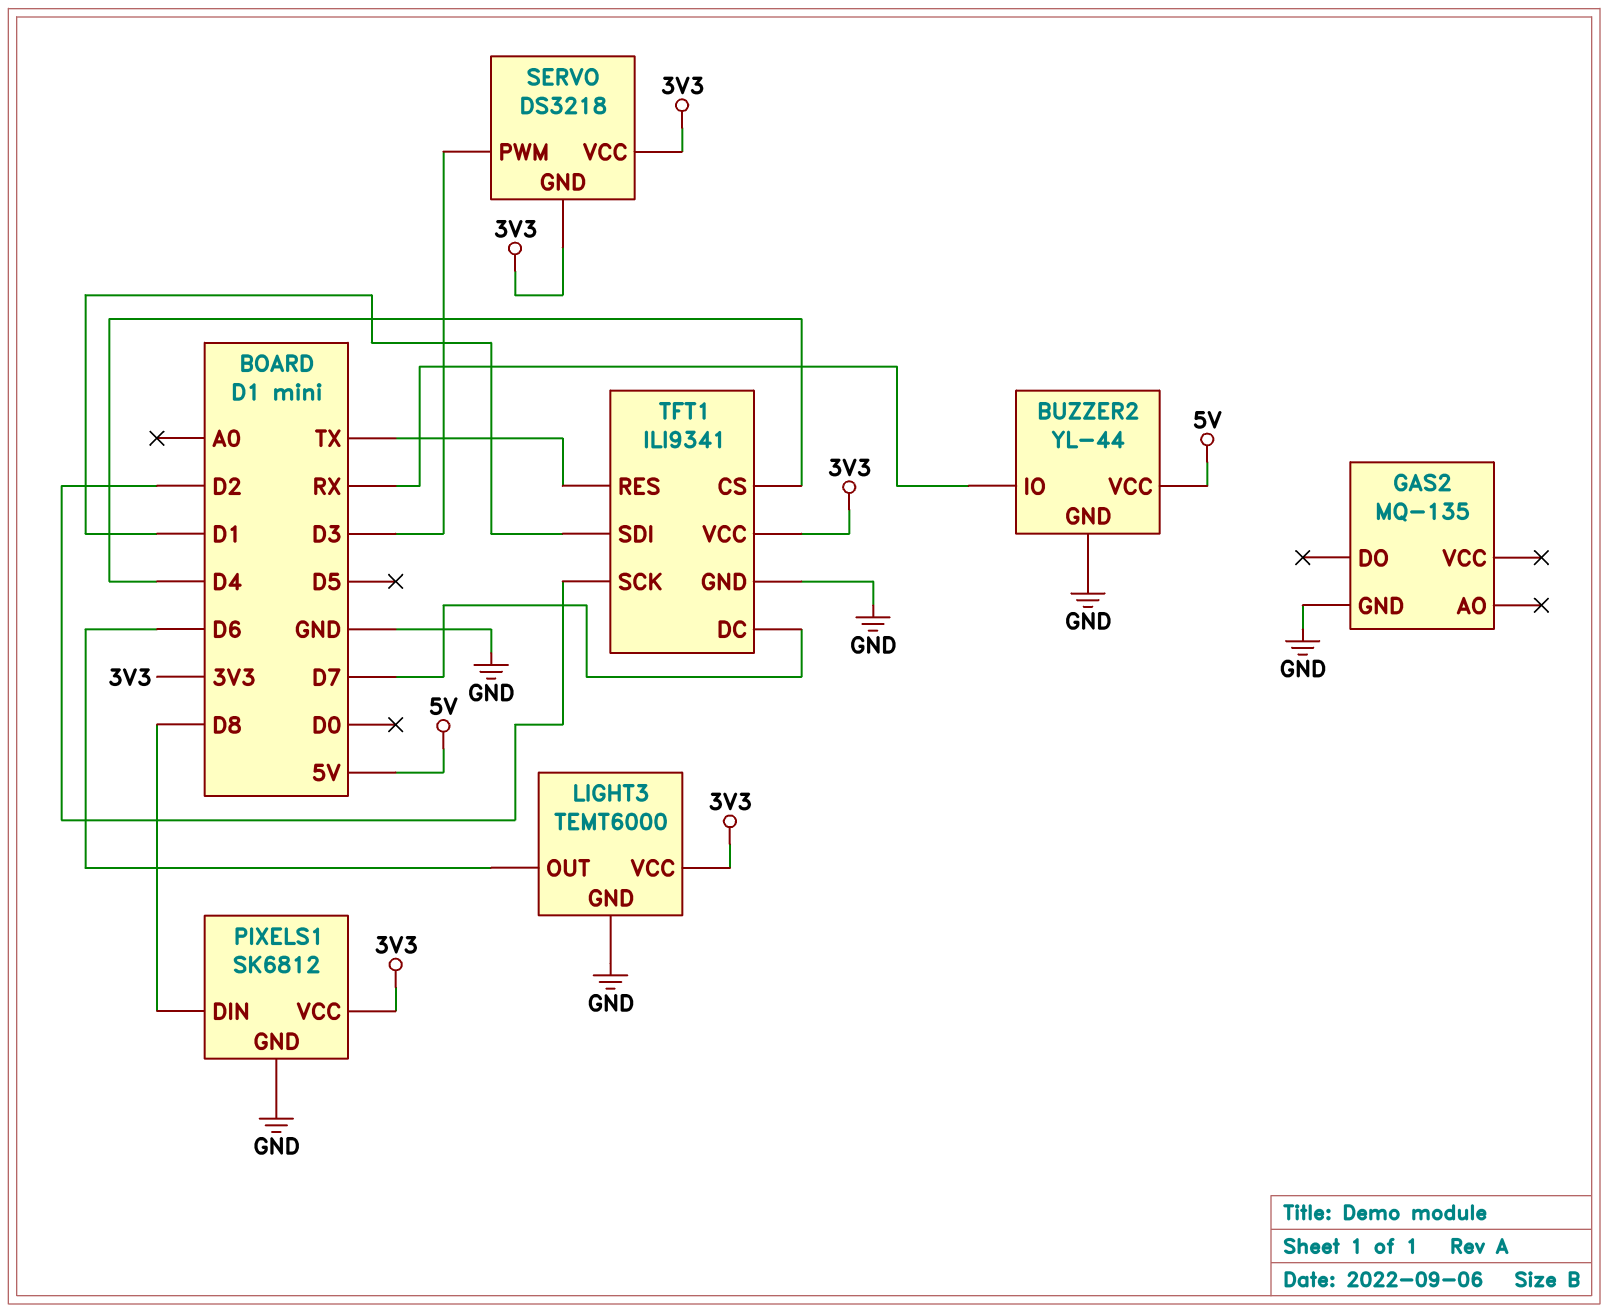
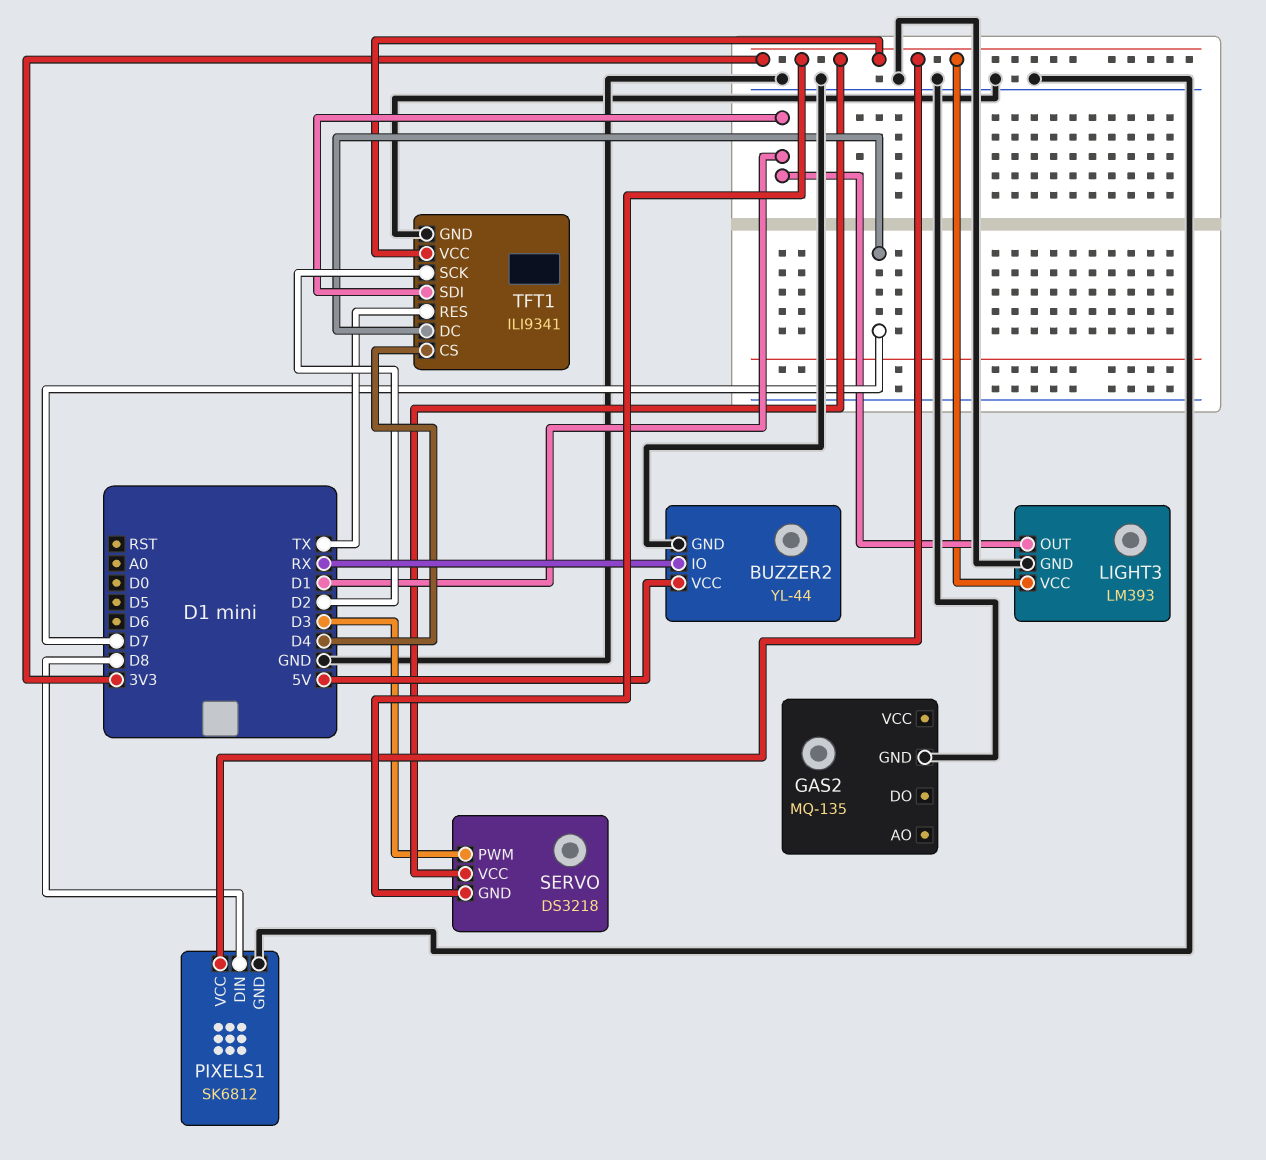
LIGHT3: TEMT6000 -> LM393
LIGHT3 pin OUT: D6 -> D1

